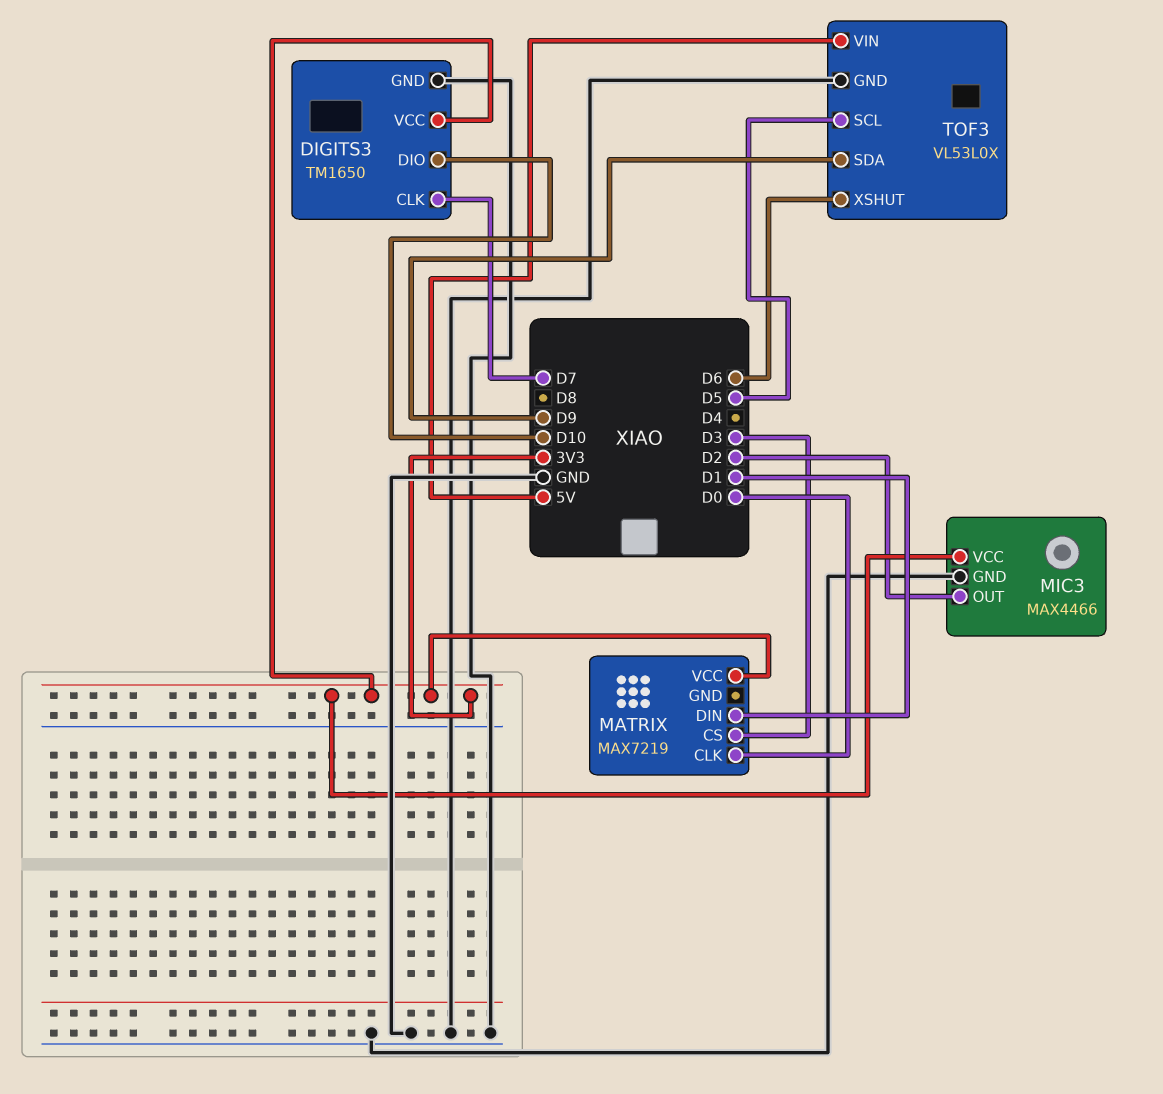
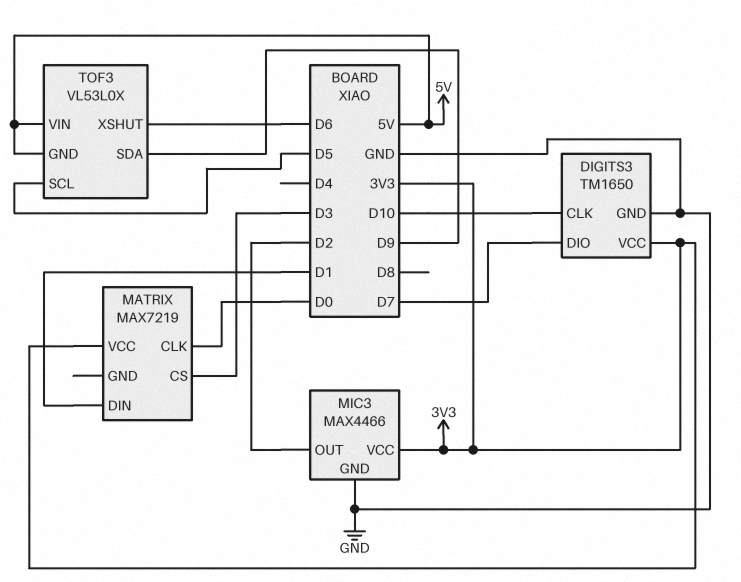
DIGITS3 pin CLK: D7 -> D10
DIGITS3 pin DIO: D10 -> D7
TOF3 pin GND: GND -> 5V

